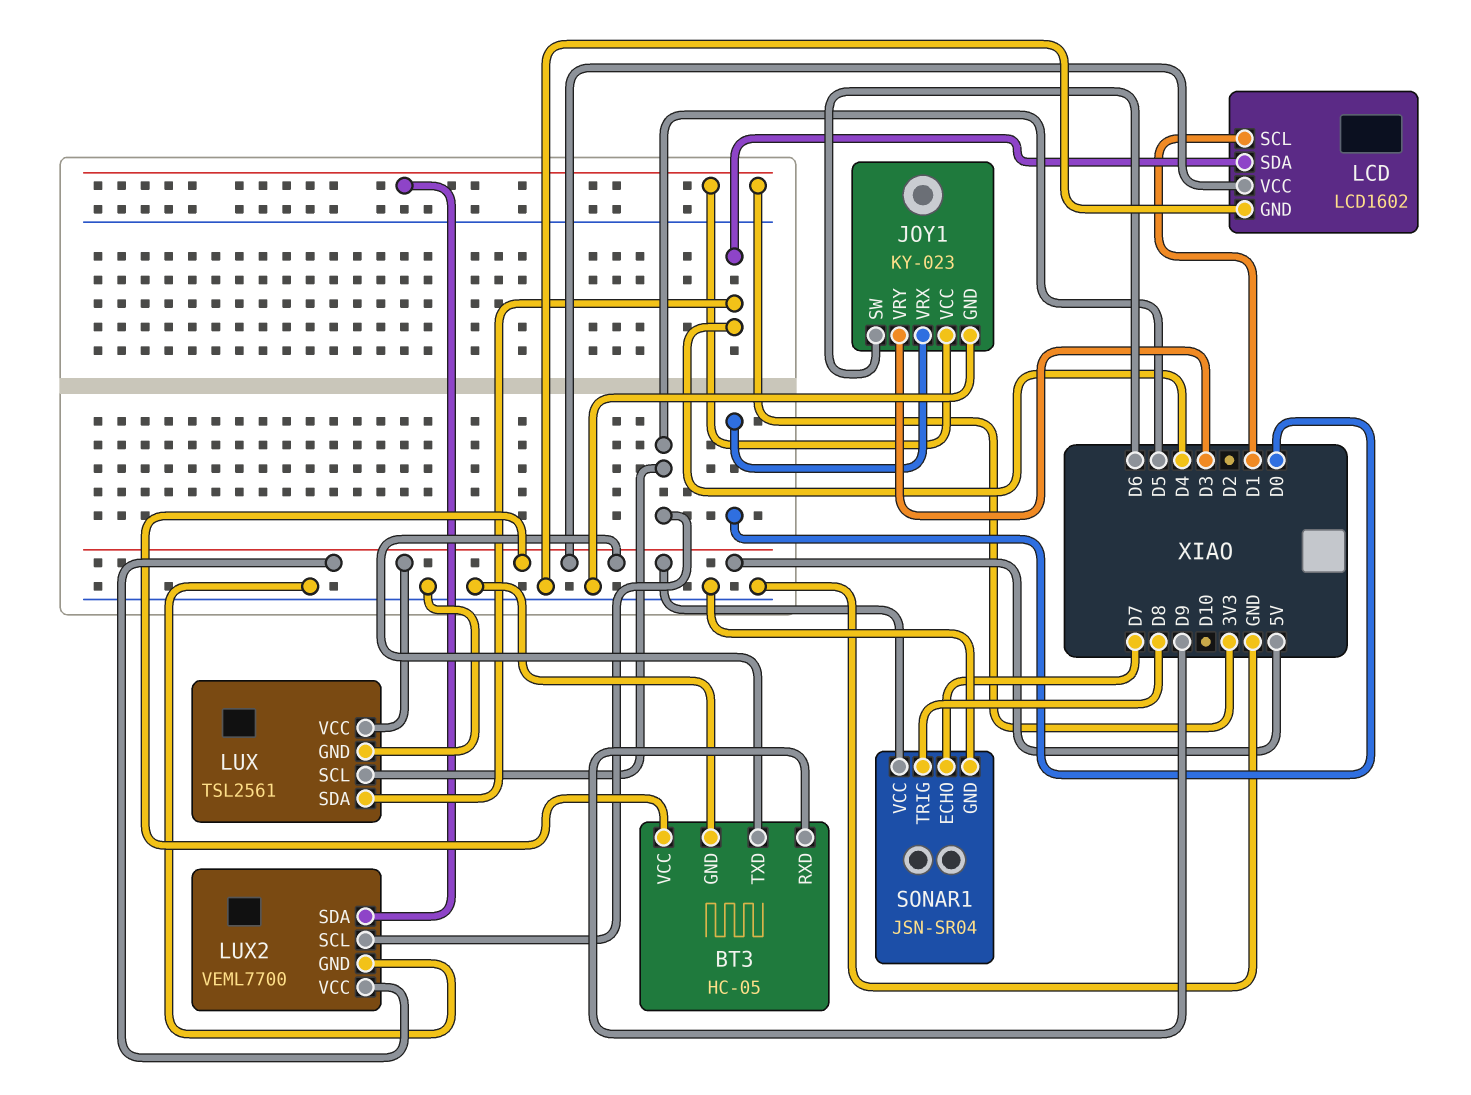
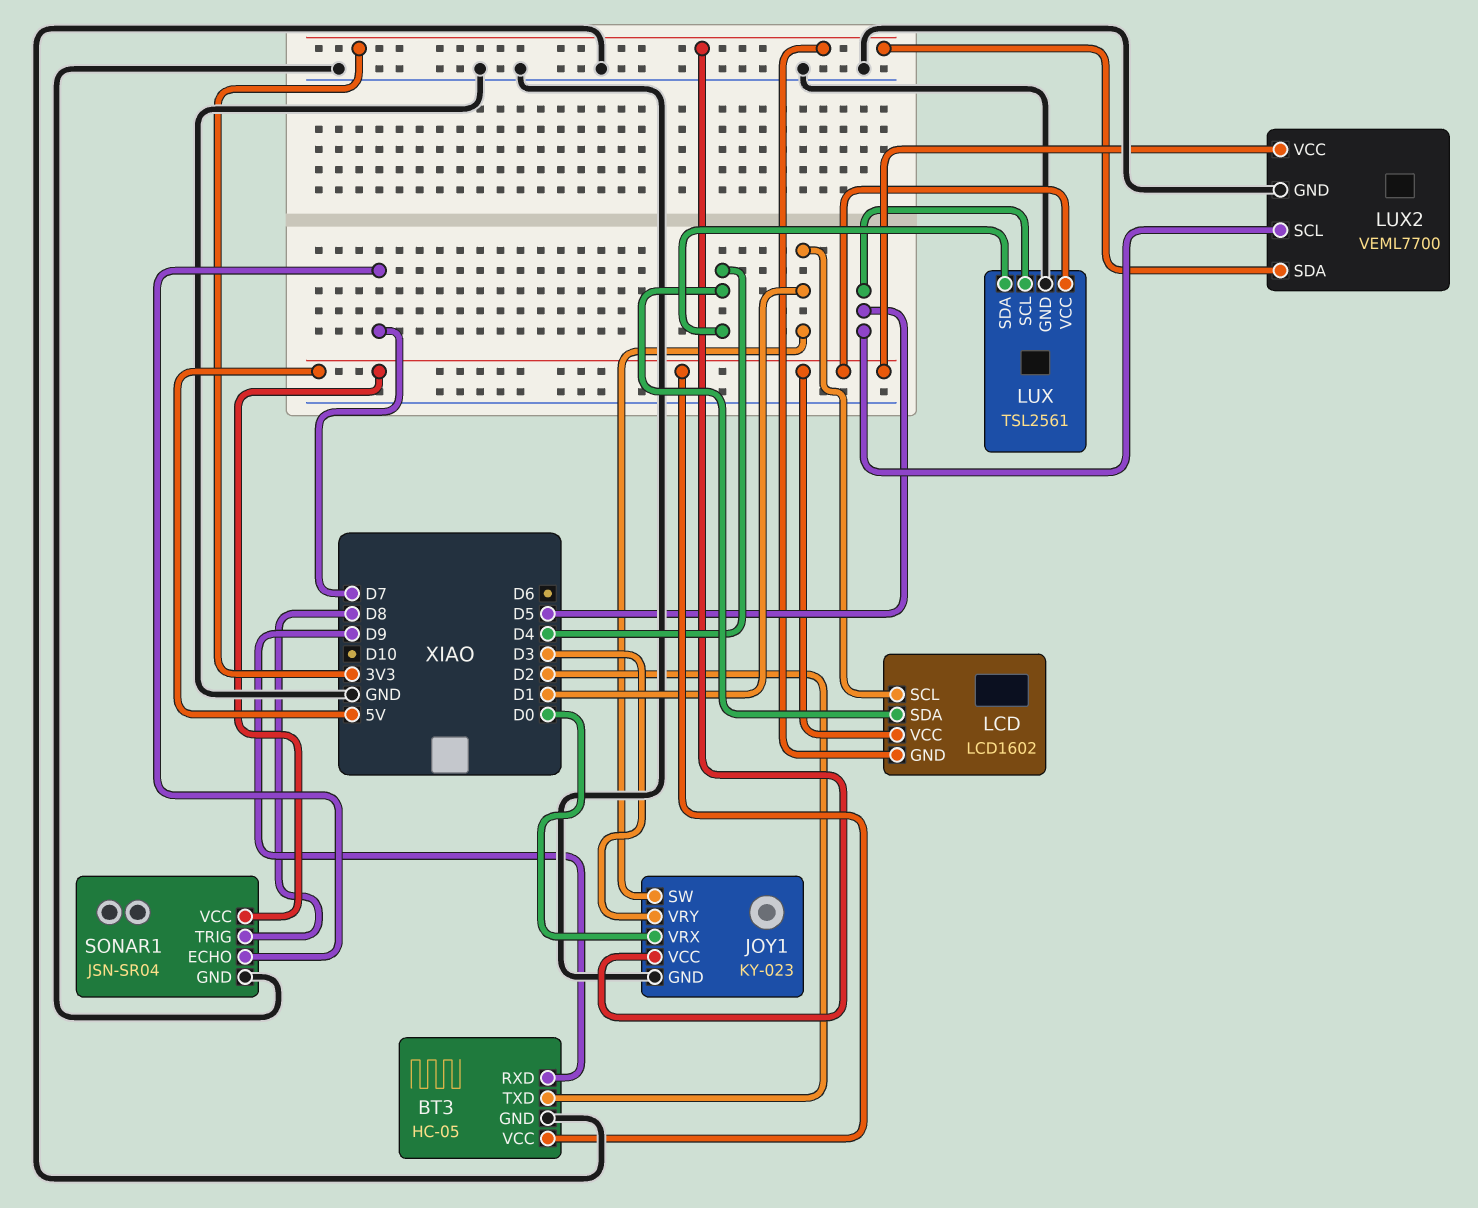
BT3 pin TXD: 5V -> D2
JOY1 pin SW: D6 -> D1
LCD pin GND: GND -> 3V3

